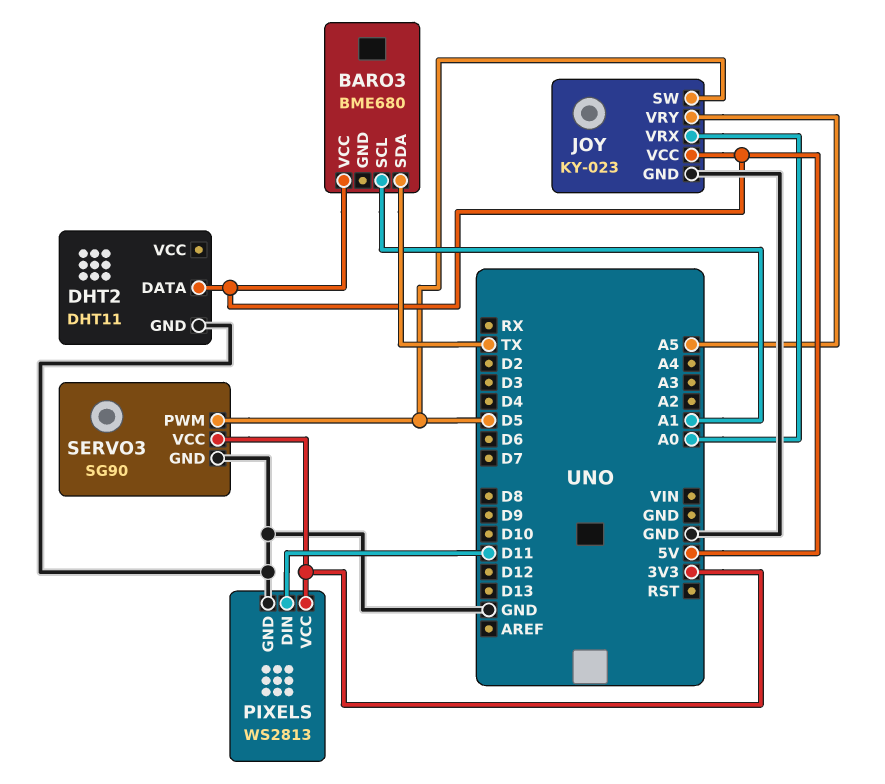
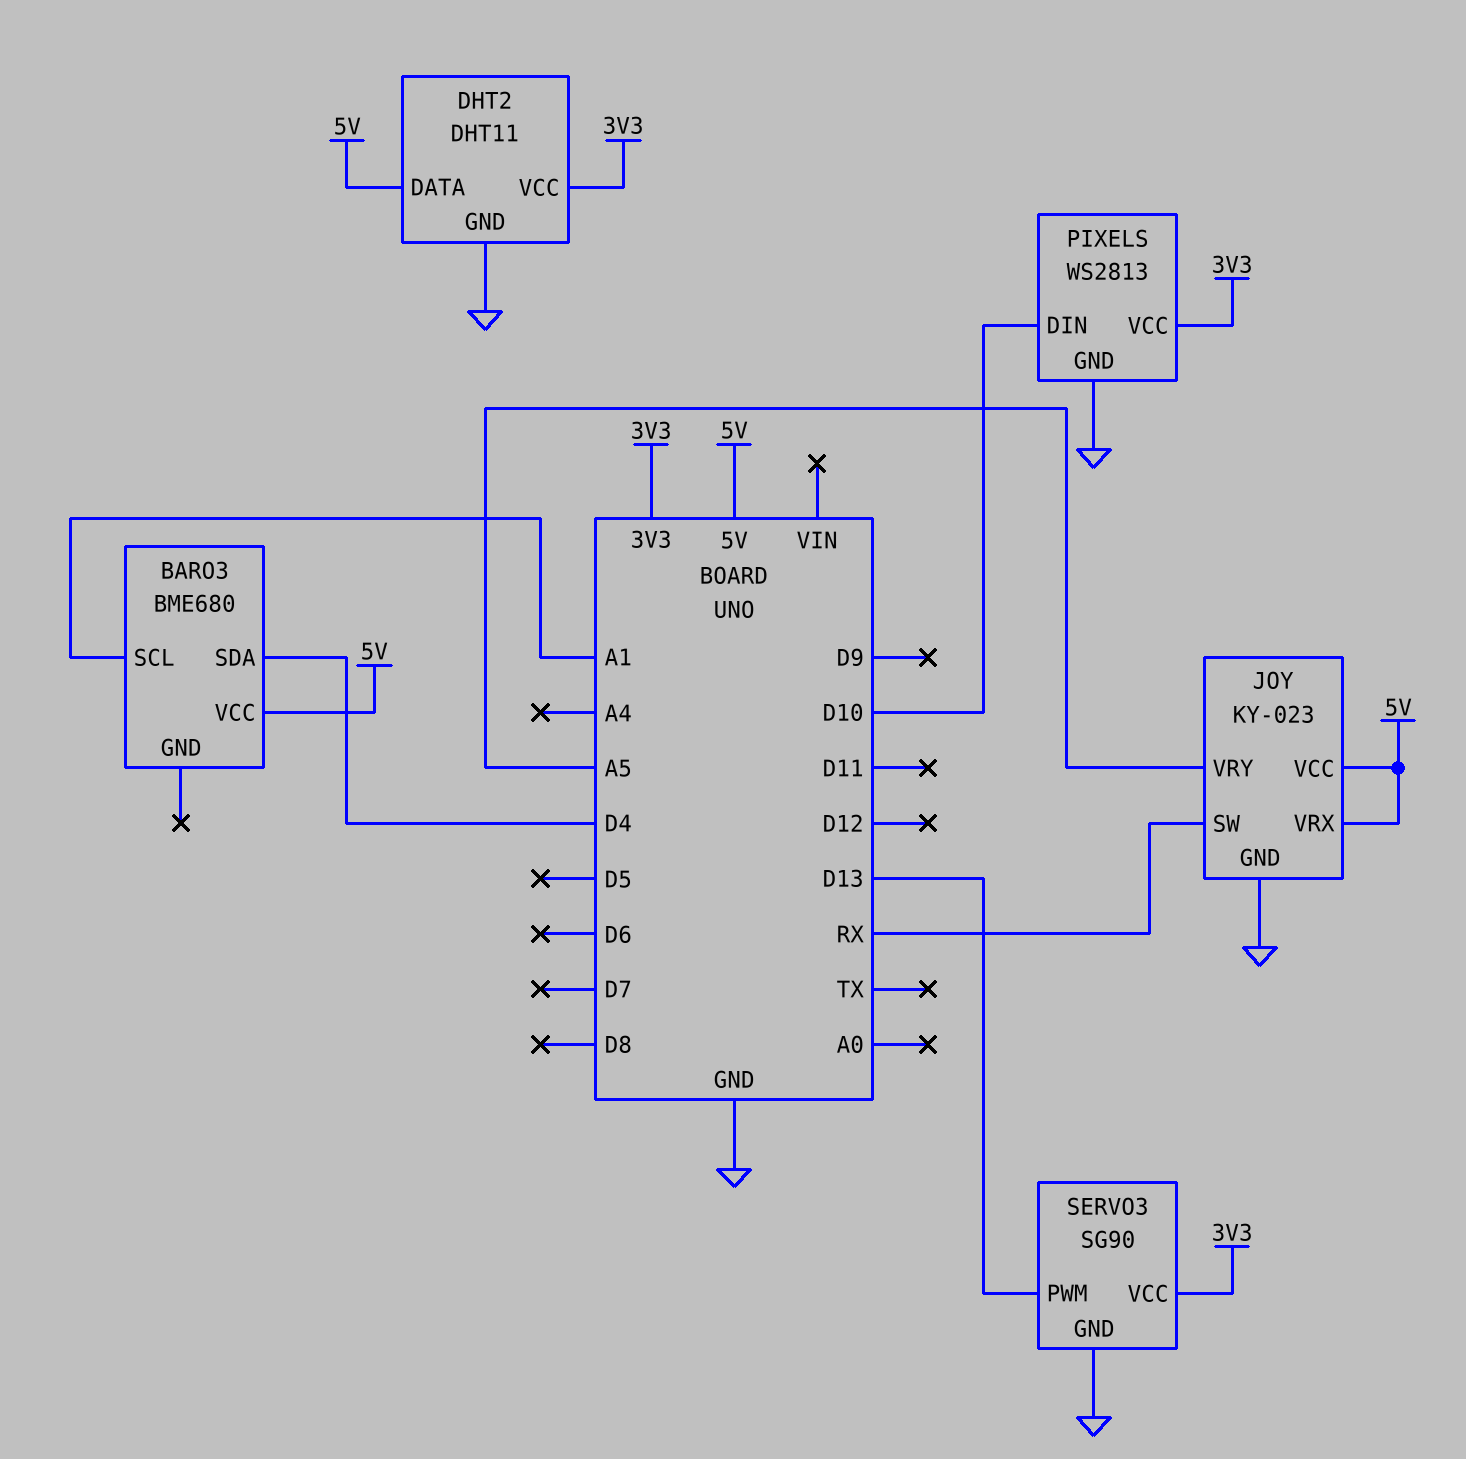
BARO3 pin SDA: TX -> D4
DHT2 pin VCC: none -> 3V3
JOY pin SW: D5 -> RX
JOY pin VRX: A0 -> 5V
PIXELS pin DIN: D11 -> D10
SERVO3 pin PWM: D5 -> D13

